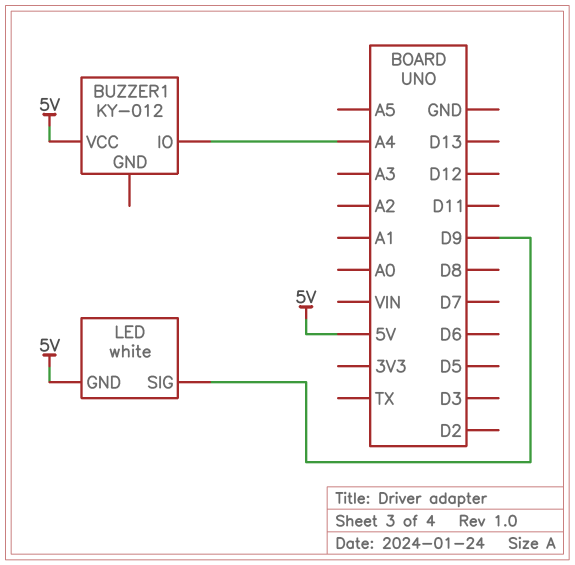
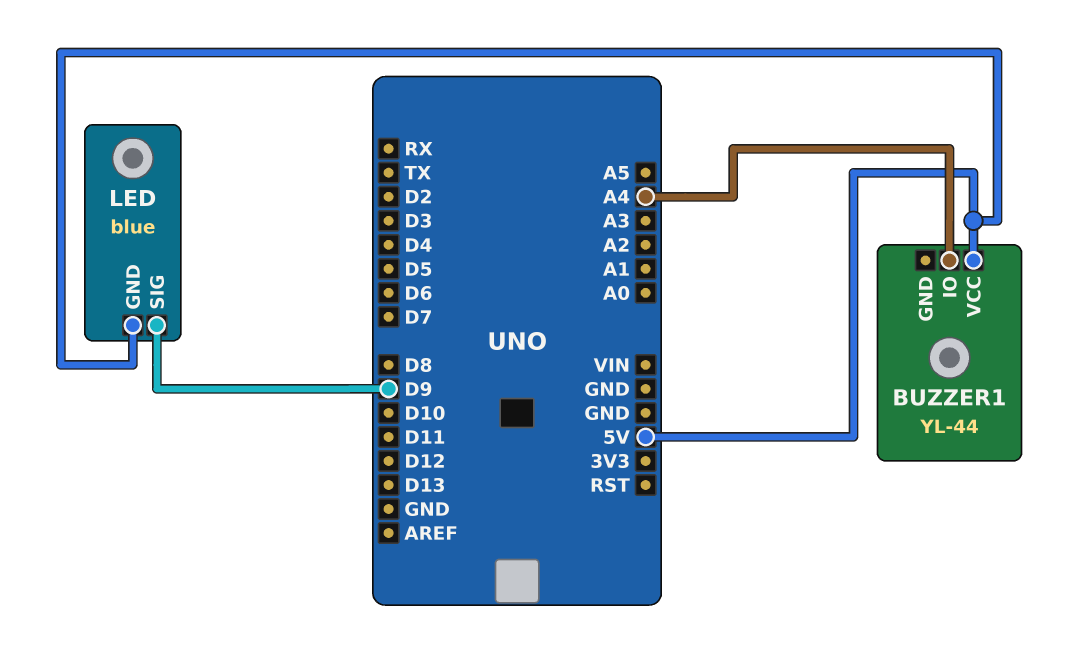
BUZZER1: KY-012 -> YL-44
LED: white -> blue

